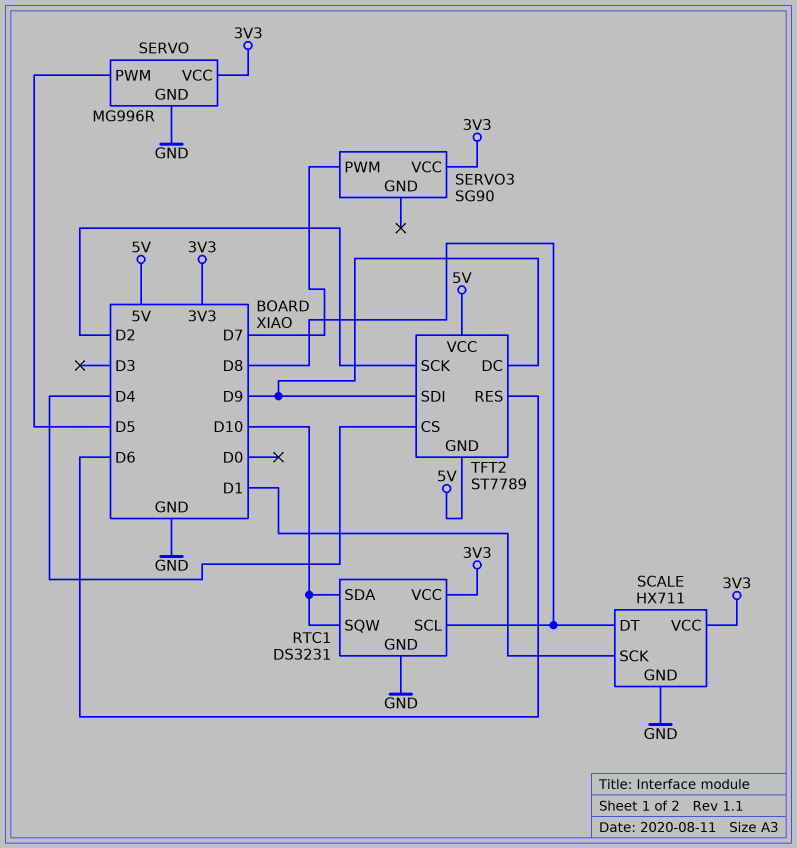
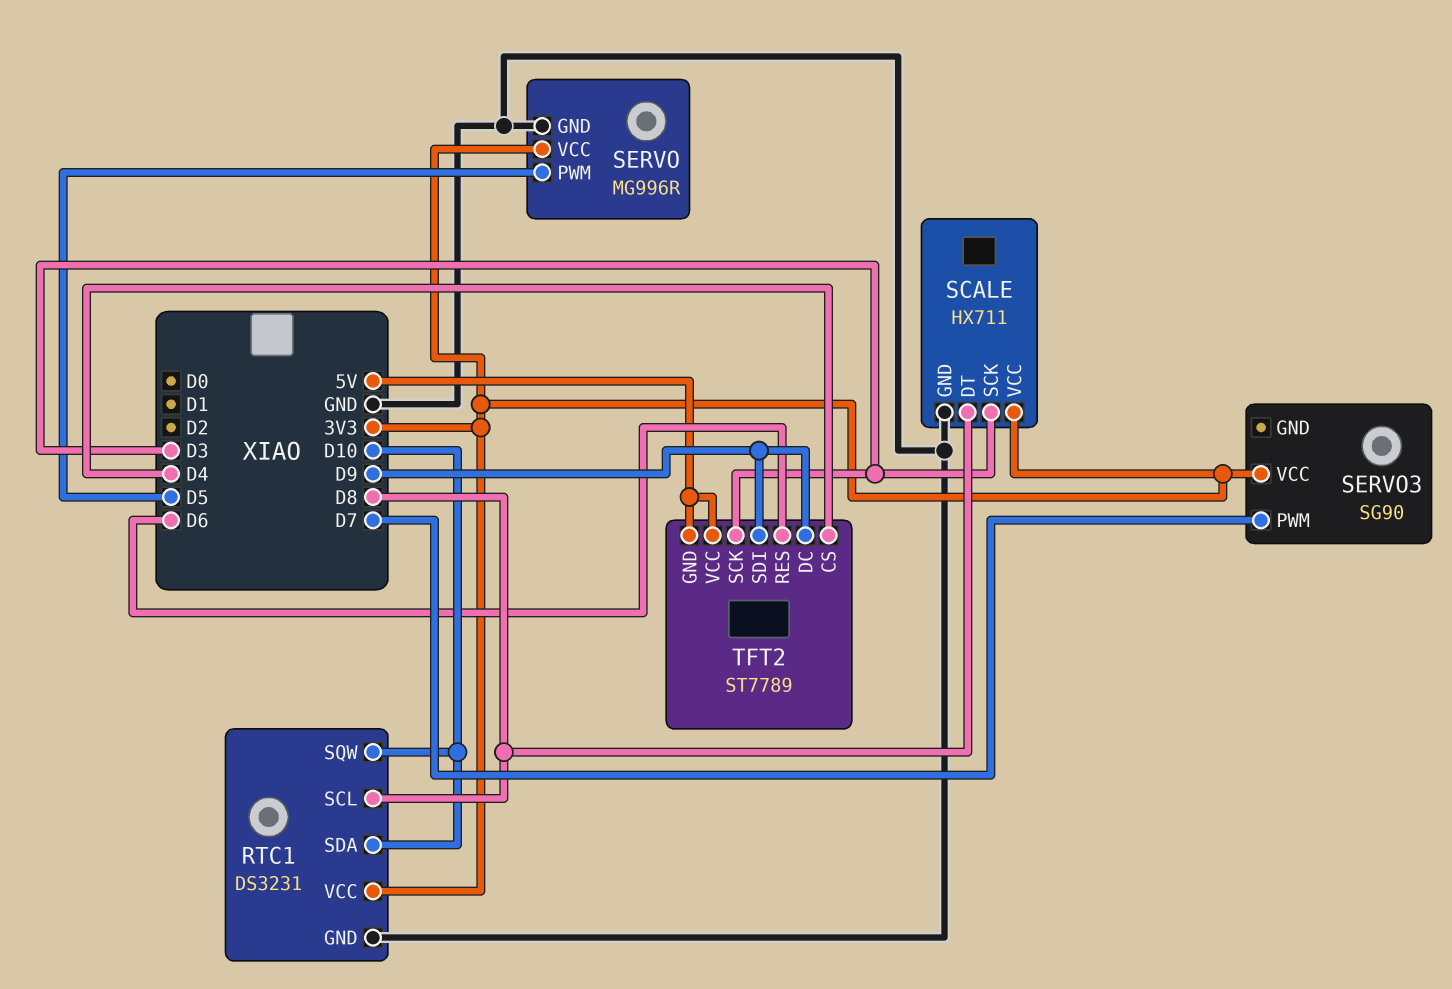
SCALE pin SCK: D1 -> D3
TFT2 pin SCK: D2 -> D3

